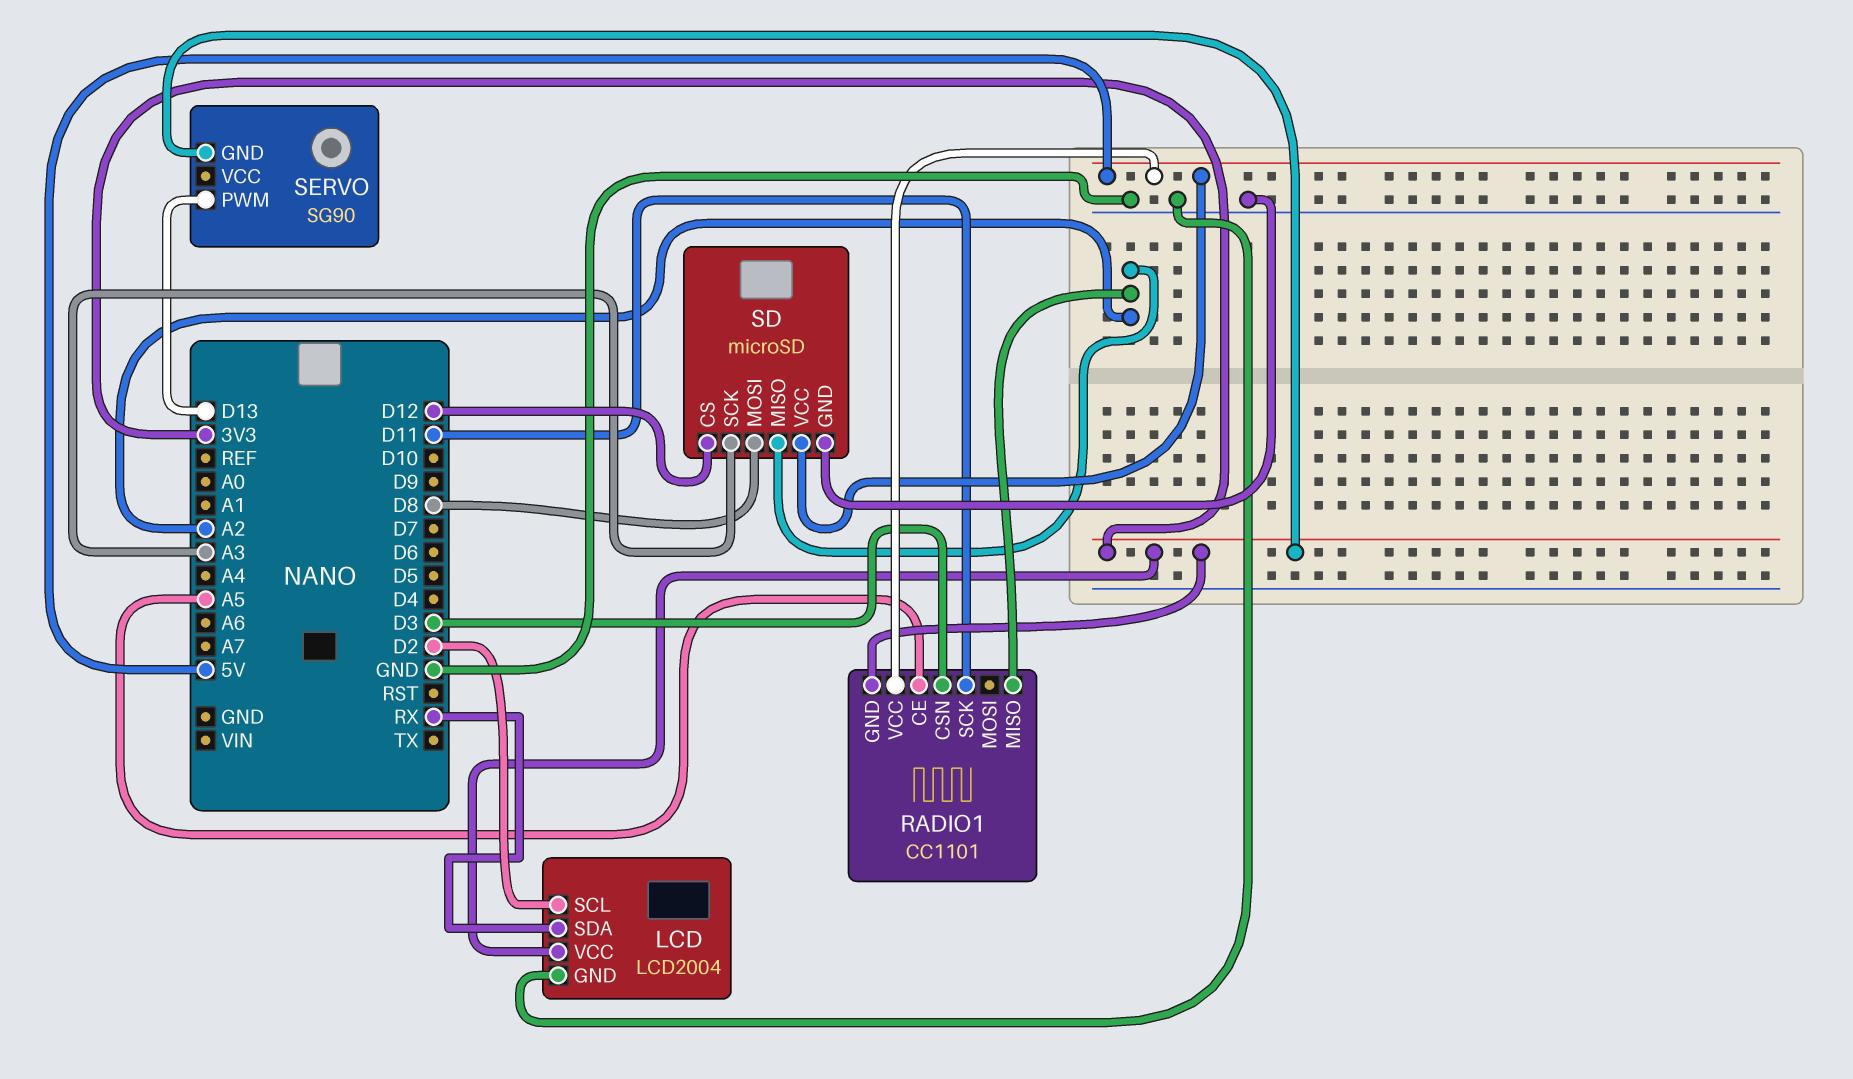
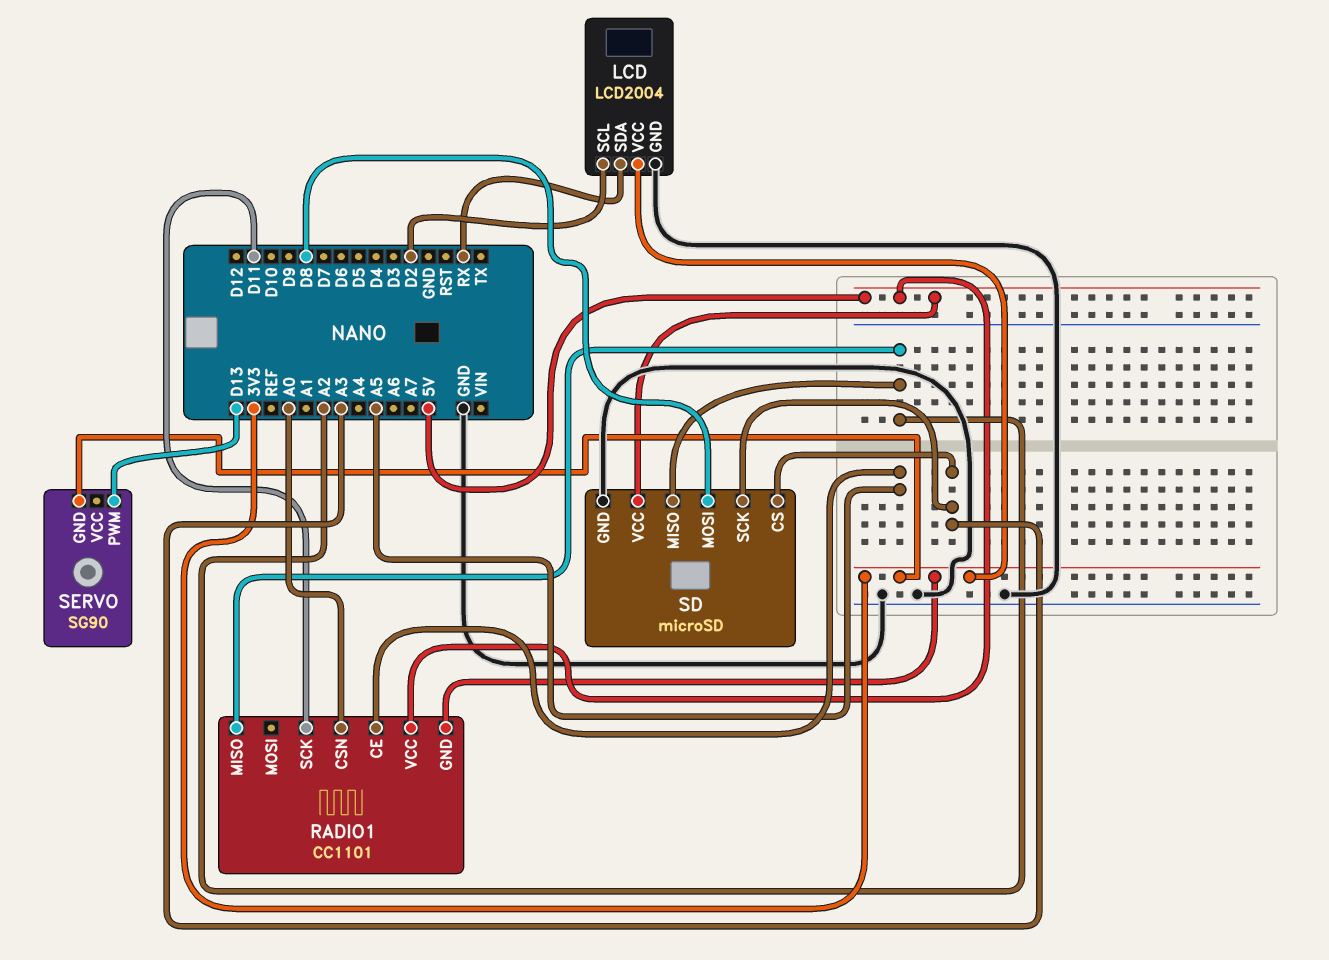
RADIO1 pin CSN: D3 -> A0
SD pin CS: D12 -> A3

